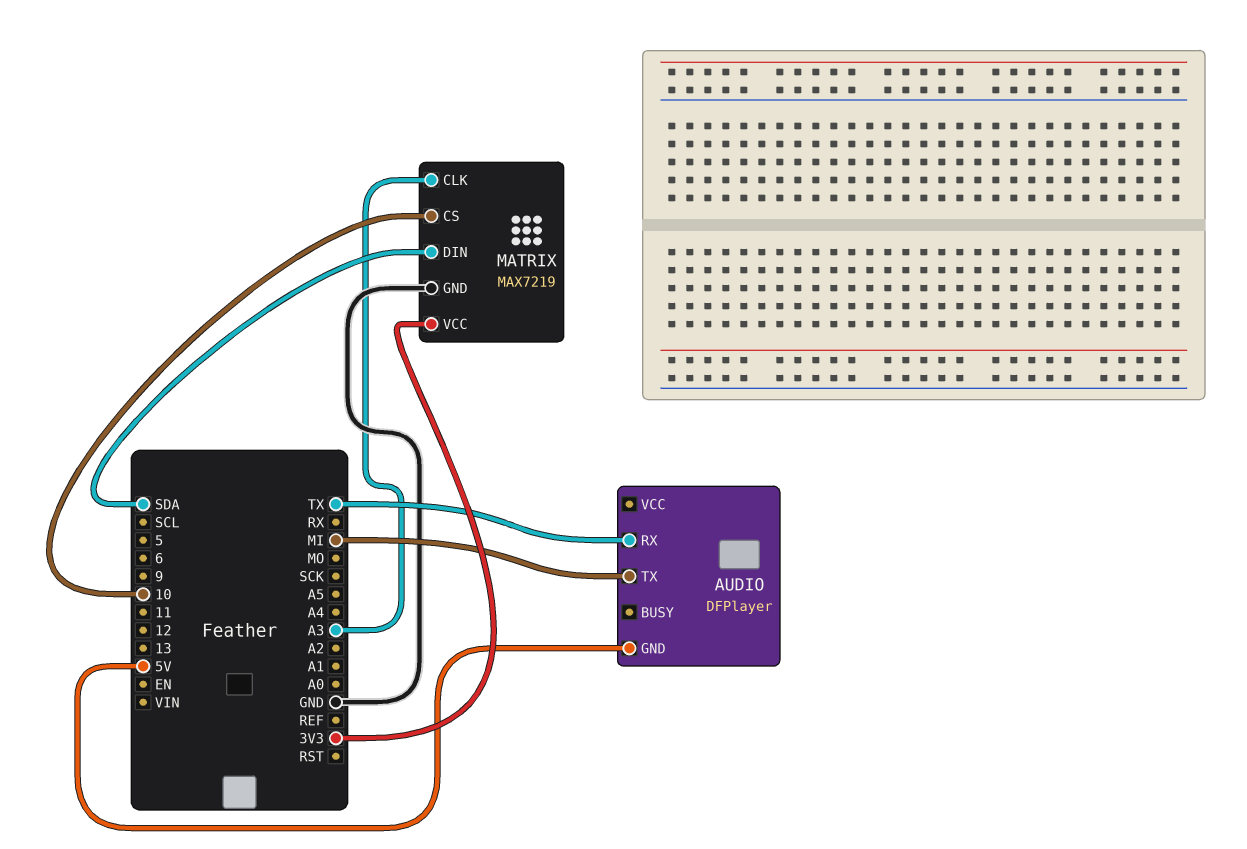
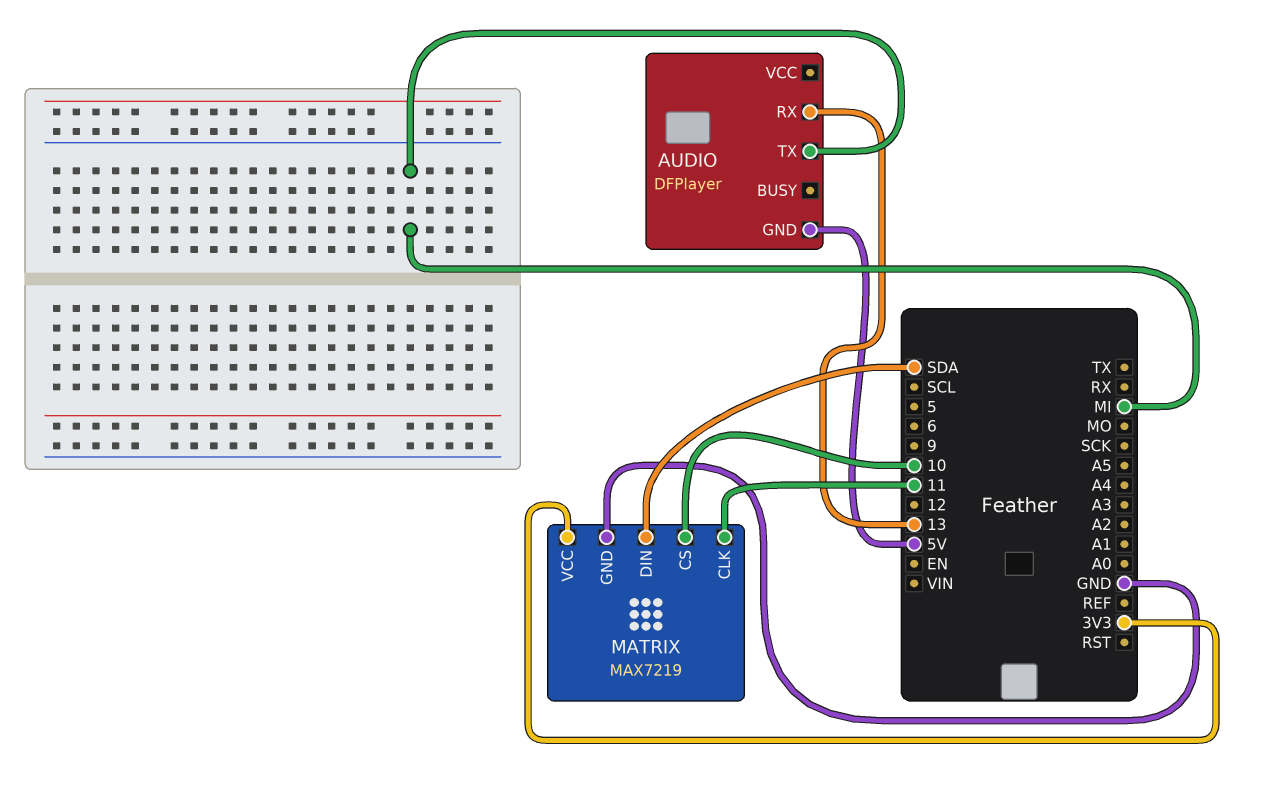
AUDIO pin RX: TX -> 13
MATRIX pin CLK: A3 -> 11

